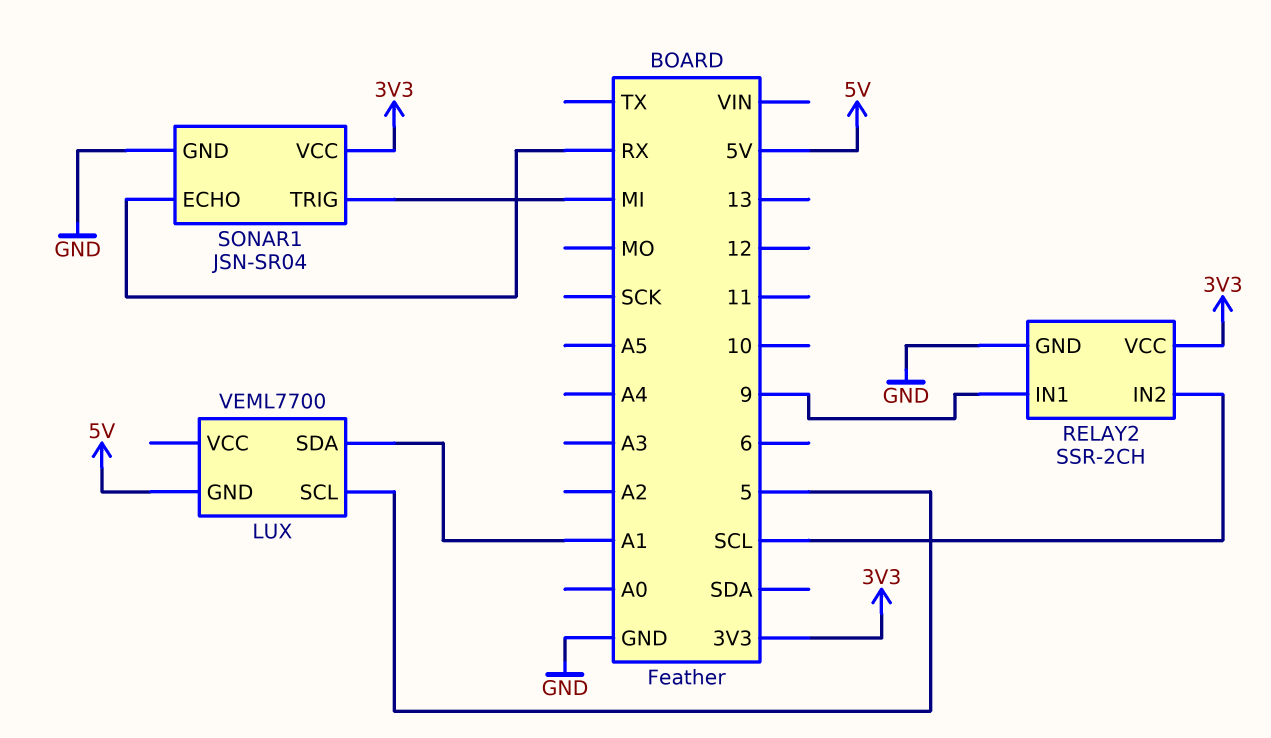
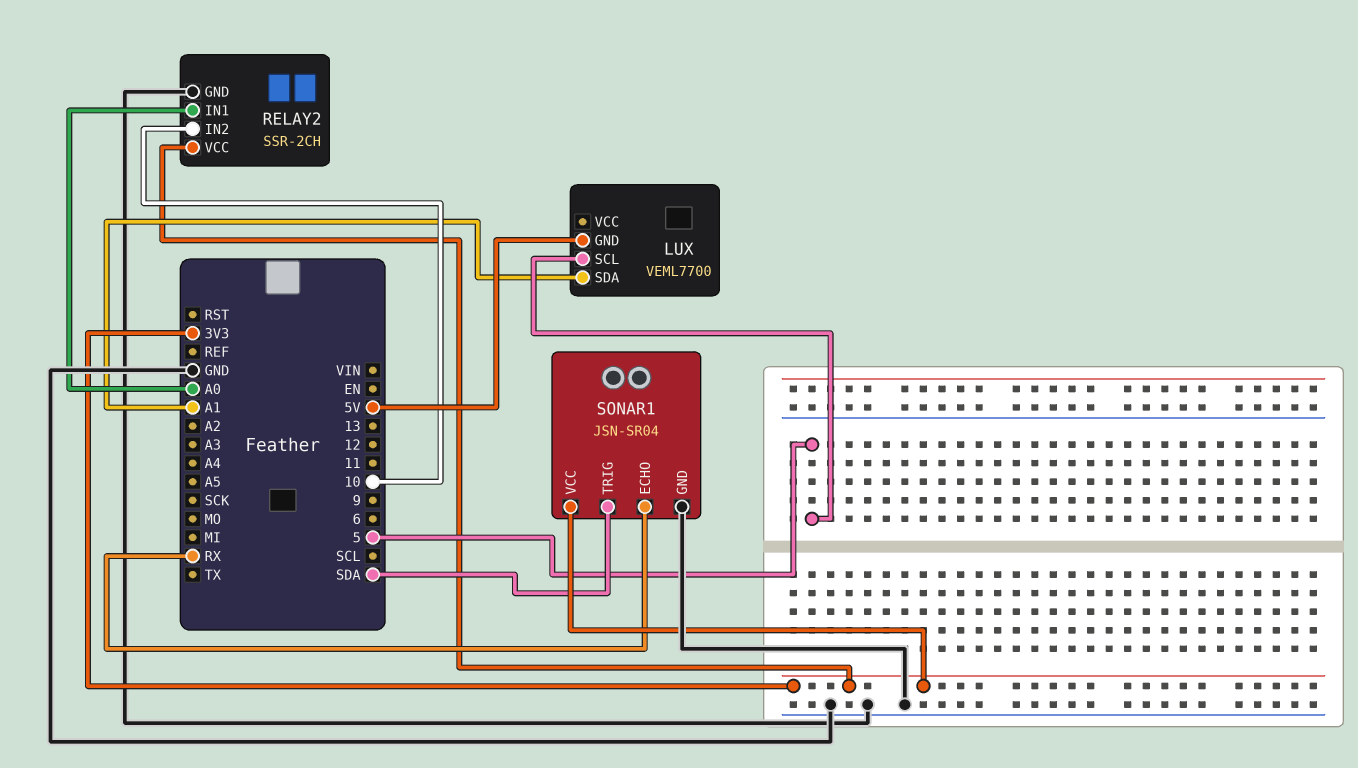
RELAY2 pin IN1: 9 -> A0
RELAY2 pin IN2: SCL -> 10
SONAR1 pin TRIG: MI -> SDA

